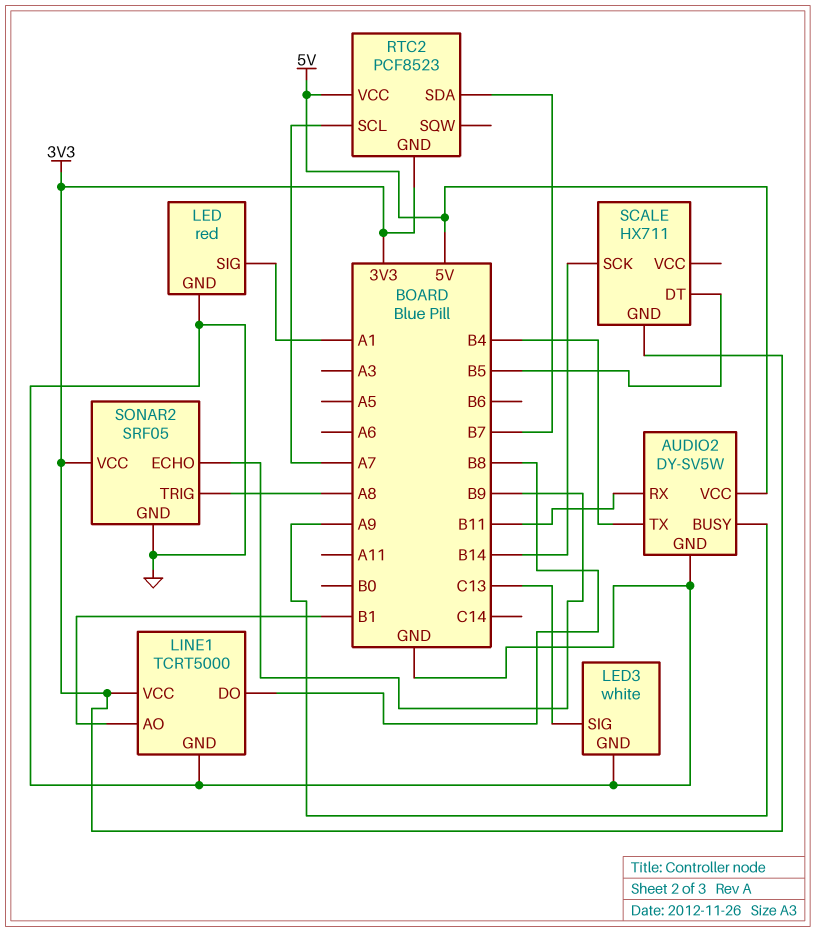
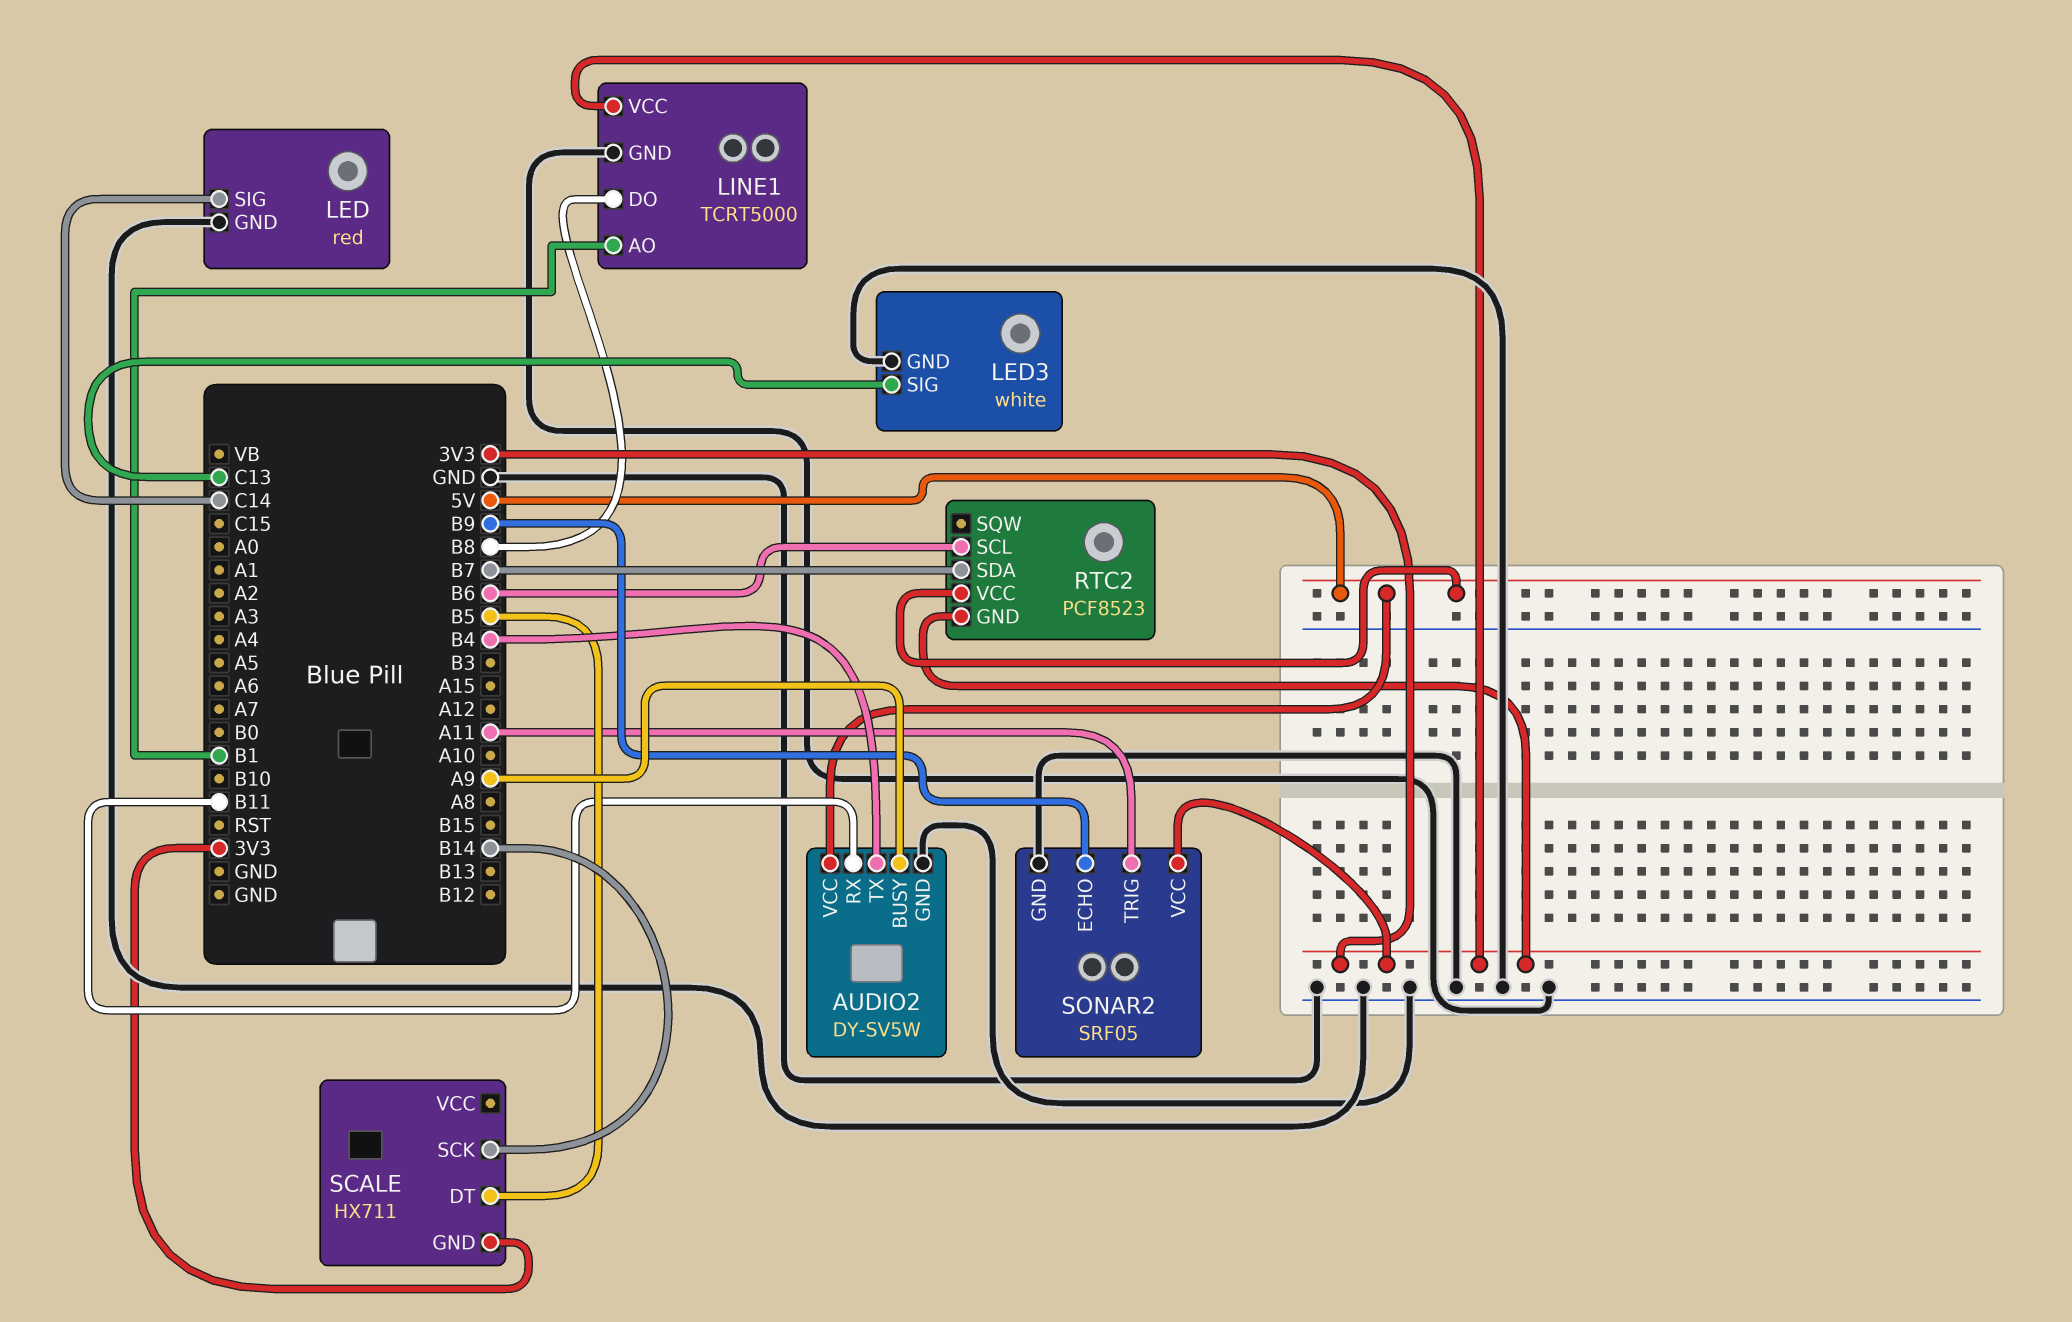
LED pin SIG: A1 -> C14
RTC2 pin SCL: A7 -> B6
SONAR2 pin TRIG: A8 -> A11

